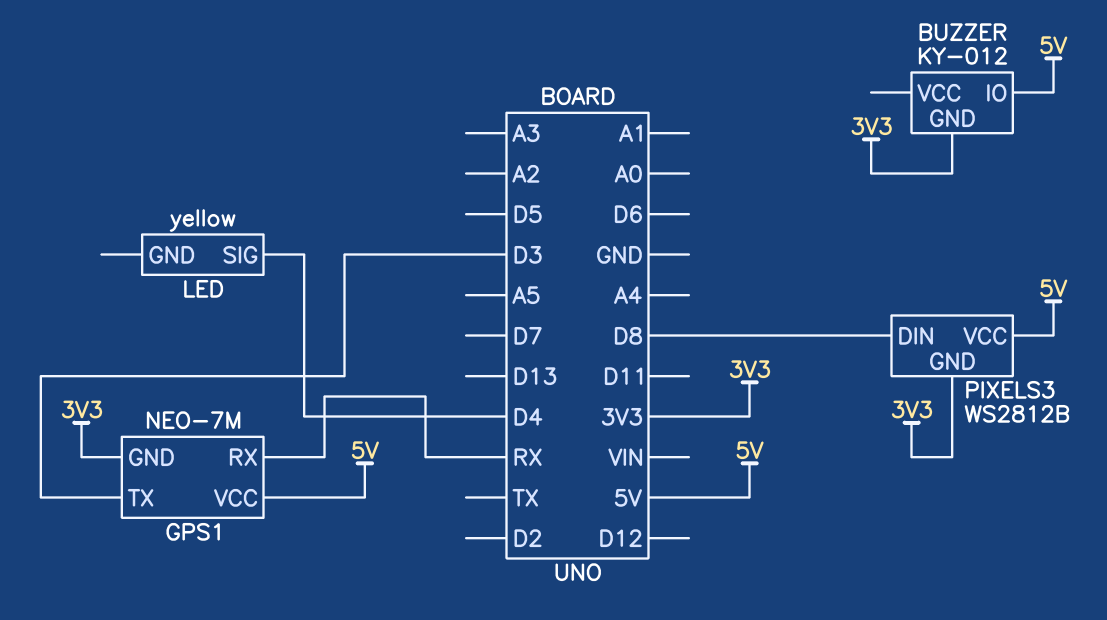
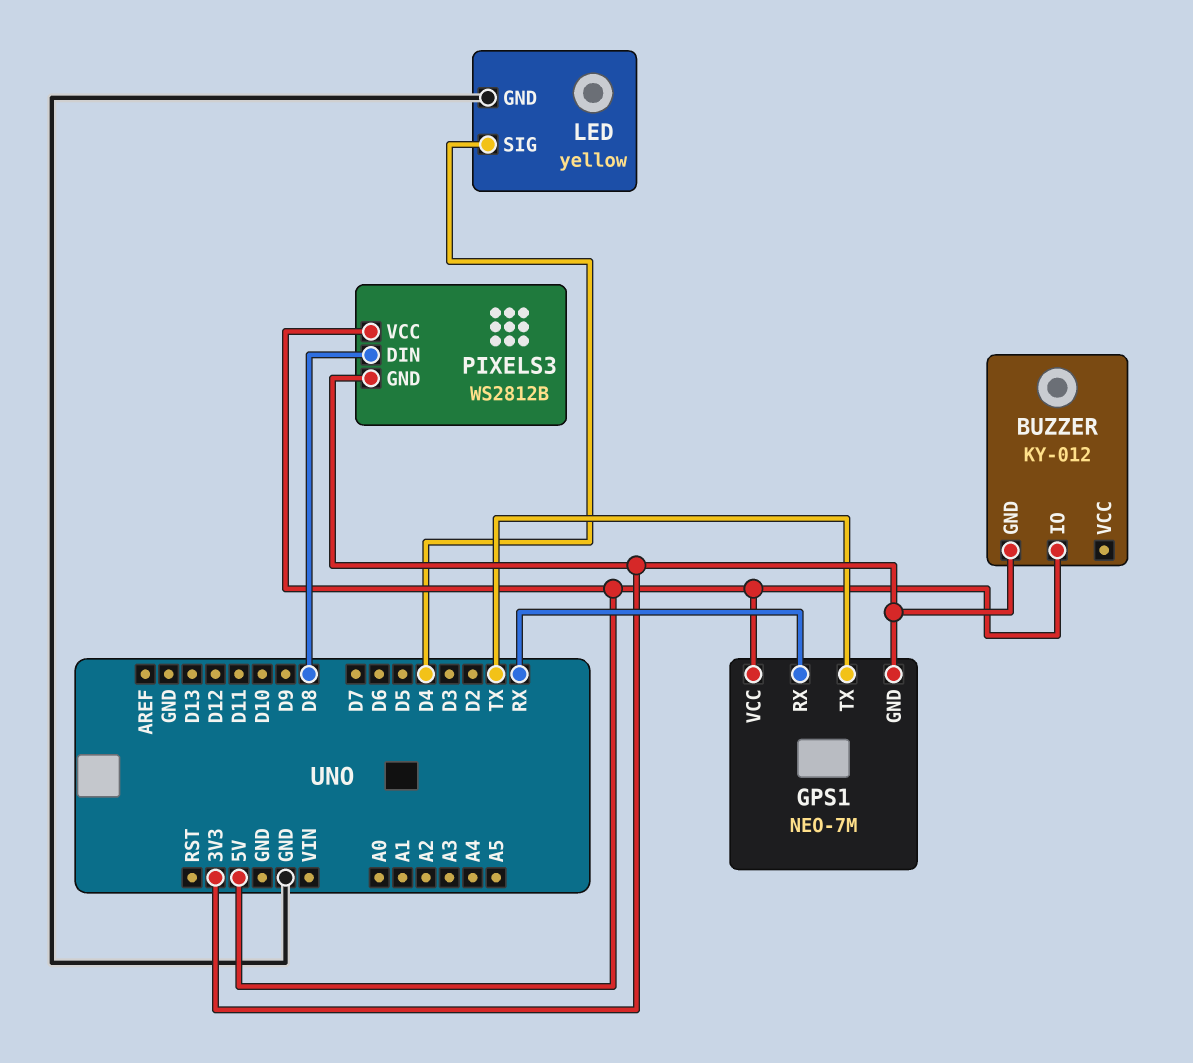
GPS1 pin TX: D3 -> TX
LED pin GND: none -> GND

